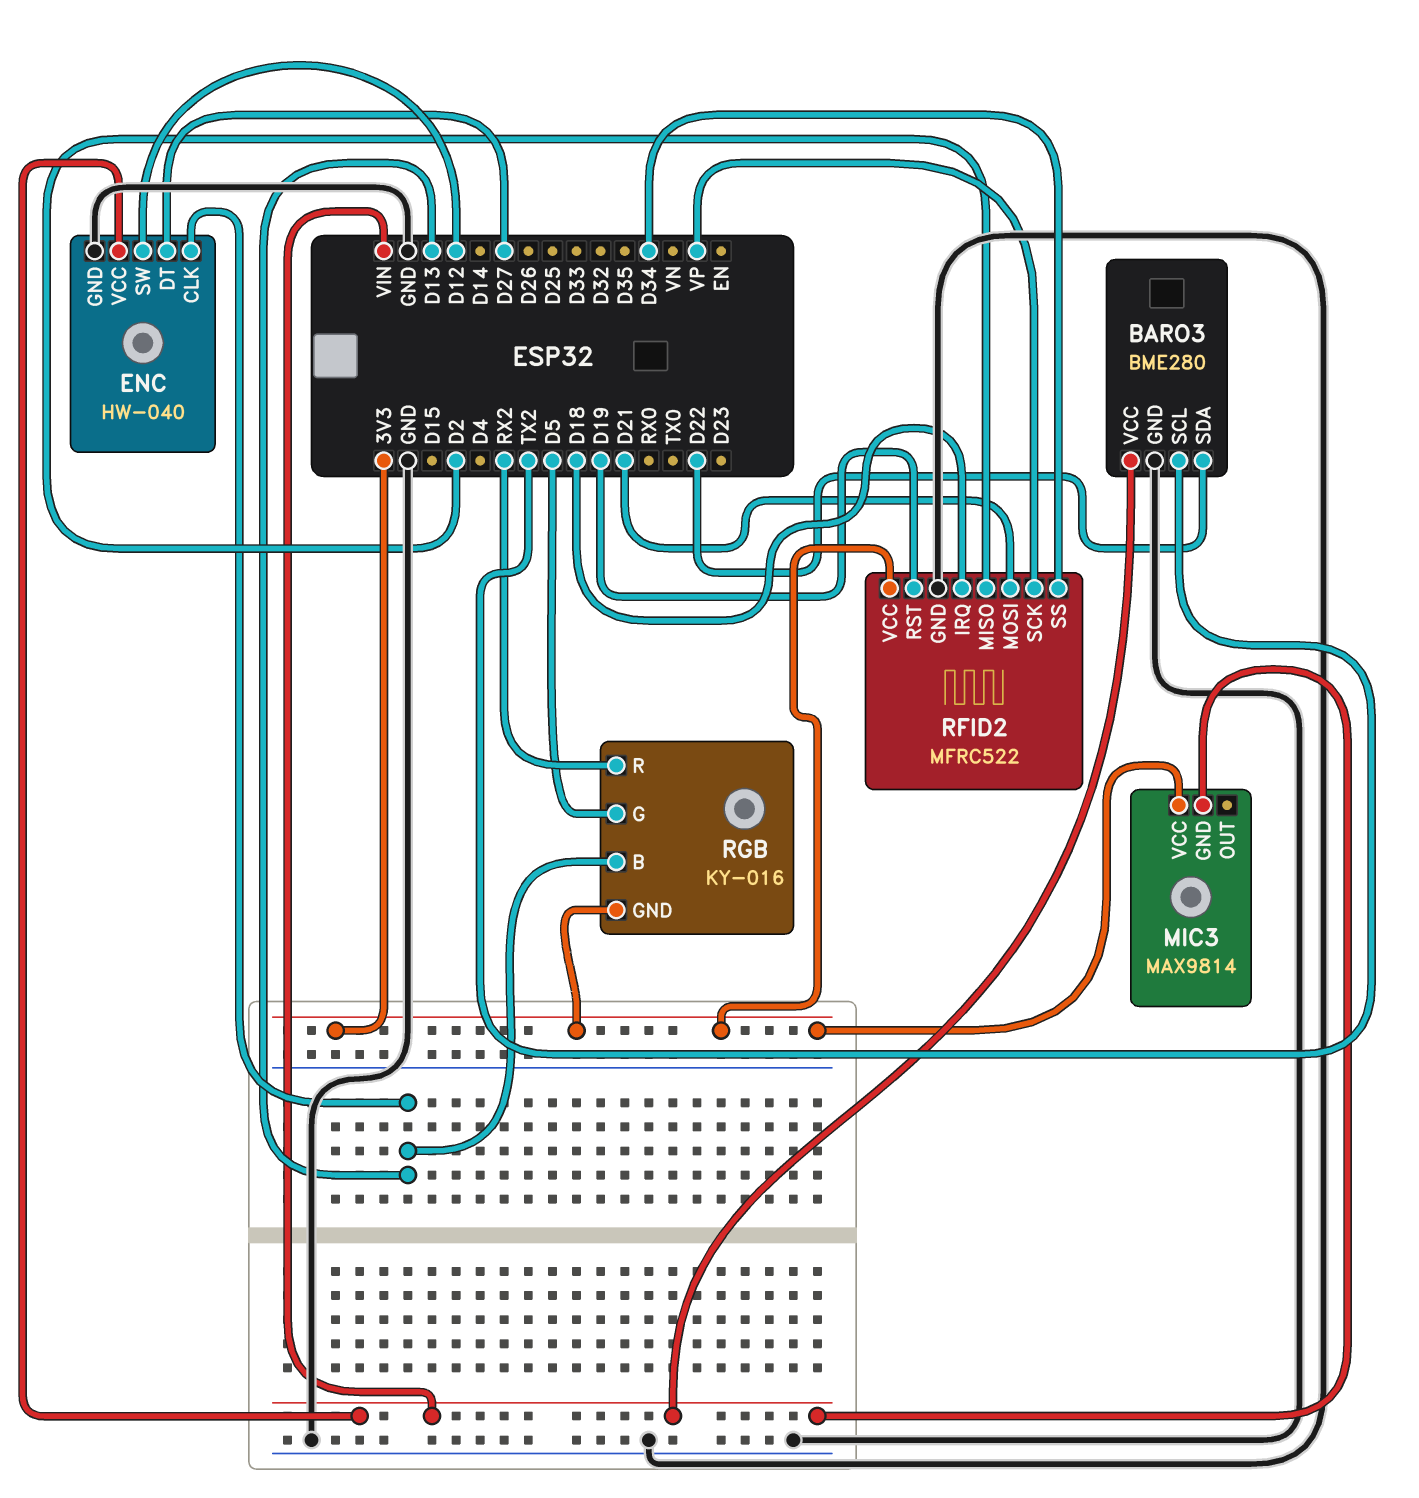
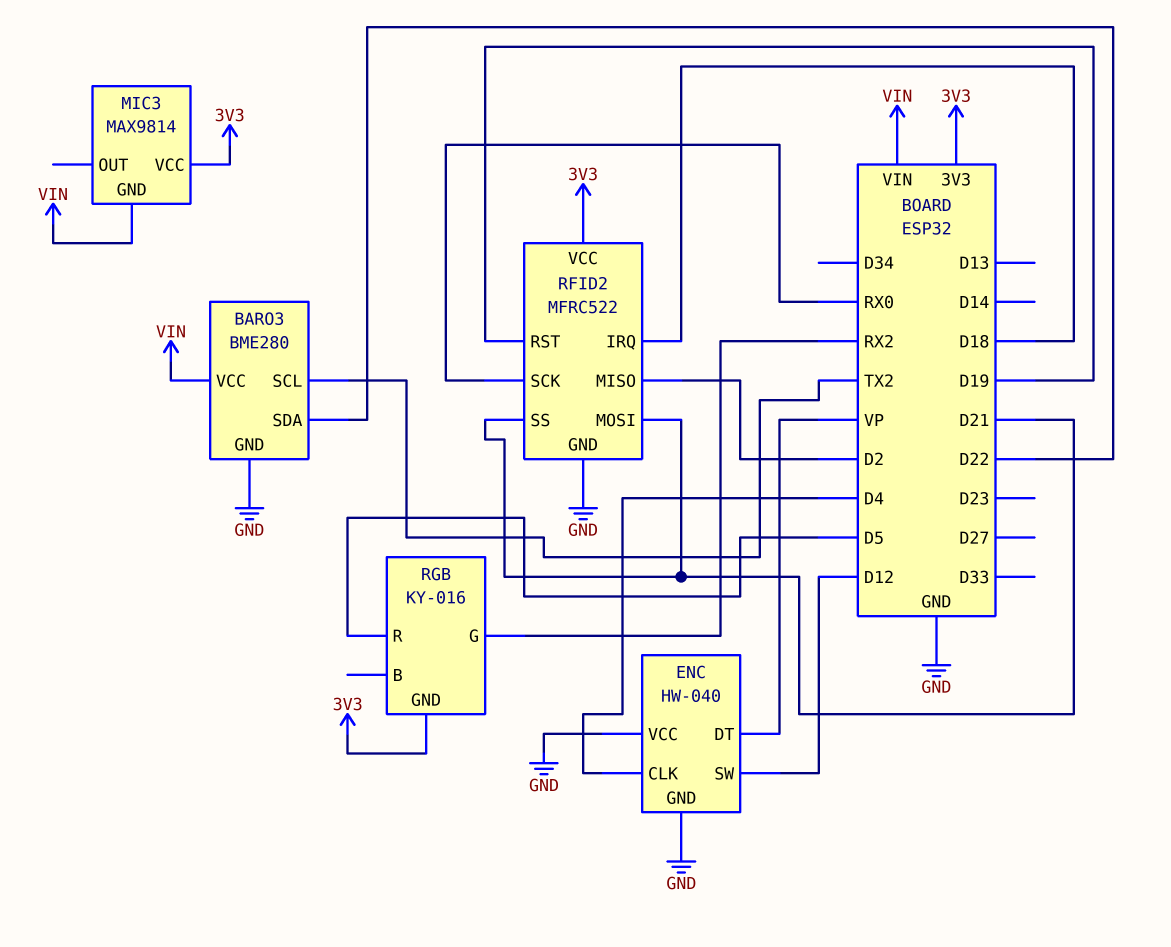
ENC pin CLK: D13 -> D4
ENC pin DT: D27 -> VP
ENC pin VCC: VIN -> GND
RFID2 pin SCK: VP -> RX0
RFID2 pin SS: D34 -> D21
RGB pin B: D13 -> none
RGB pin G: D5 -> RX2
RGB pin R: RX2 -> D5

